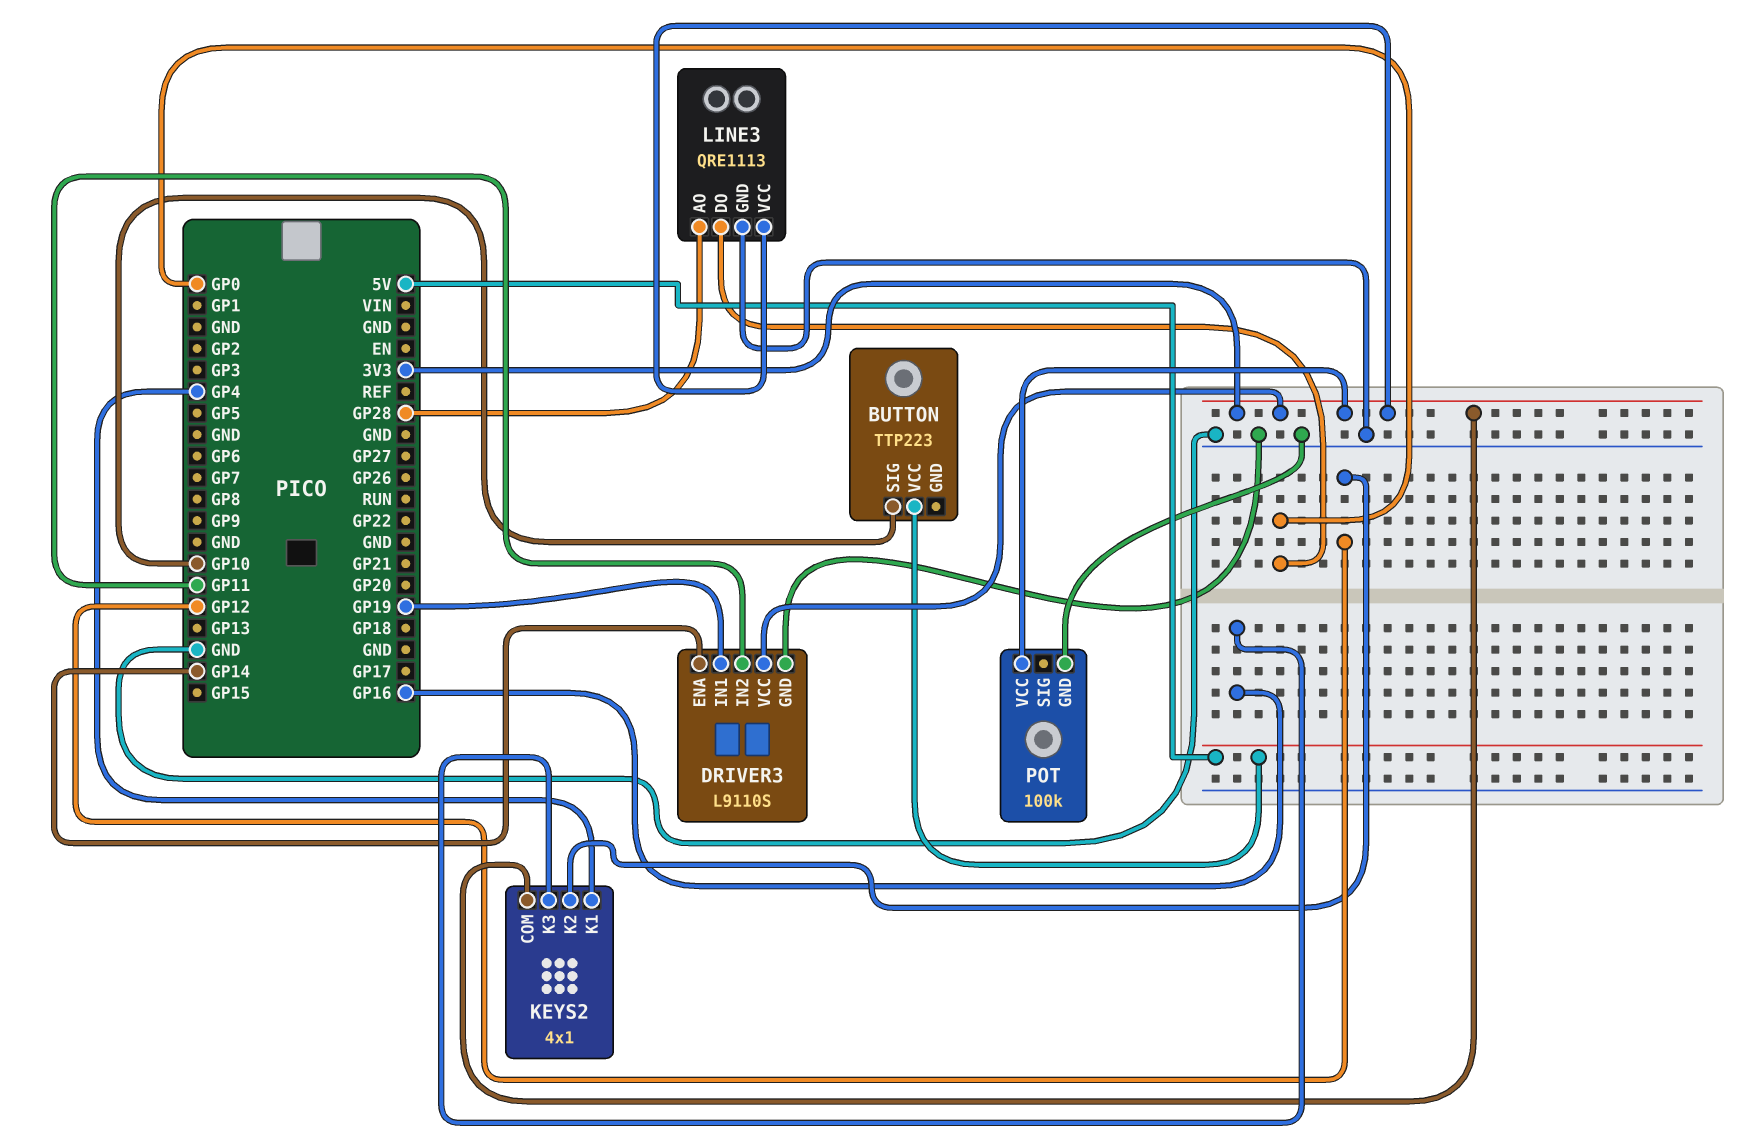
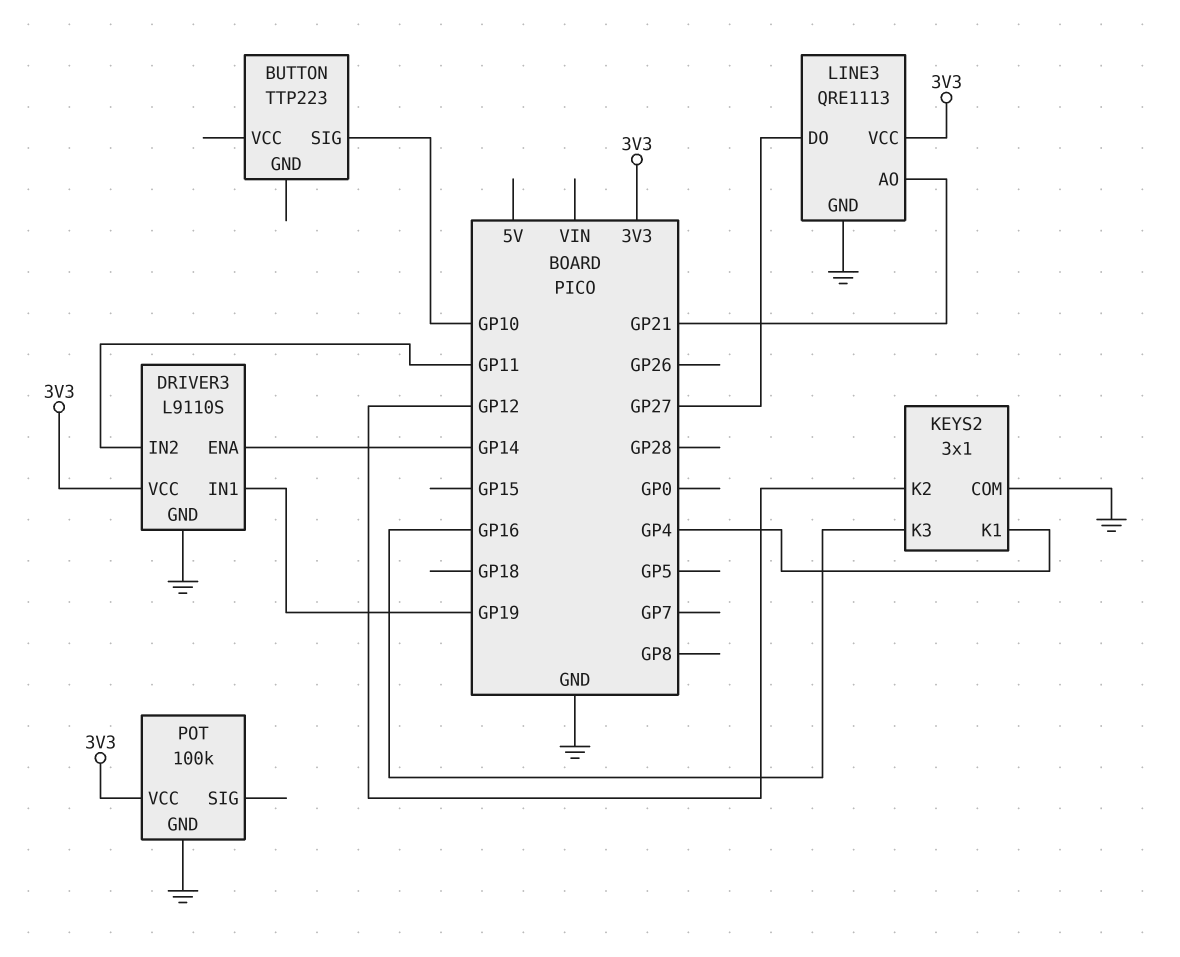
BUTTON pin VCC: 5V -> none
KEYS2: 4x1 -> 3x1
KEYS2 pin COM: 3V3 -> GND
LINE3 pin AO: GP28 -> GP21
LINE3 pin DO: GP0 -> GP27

